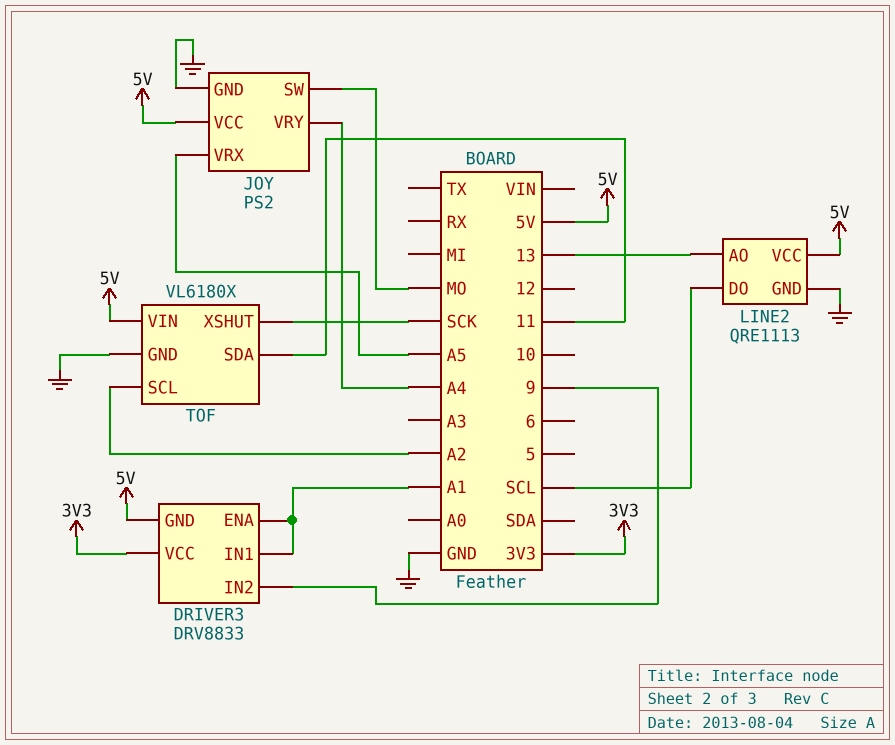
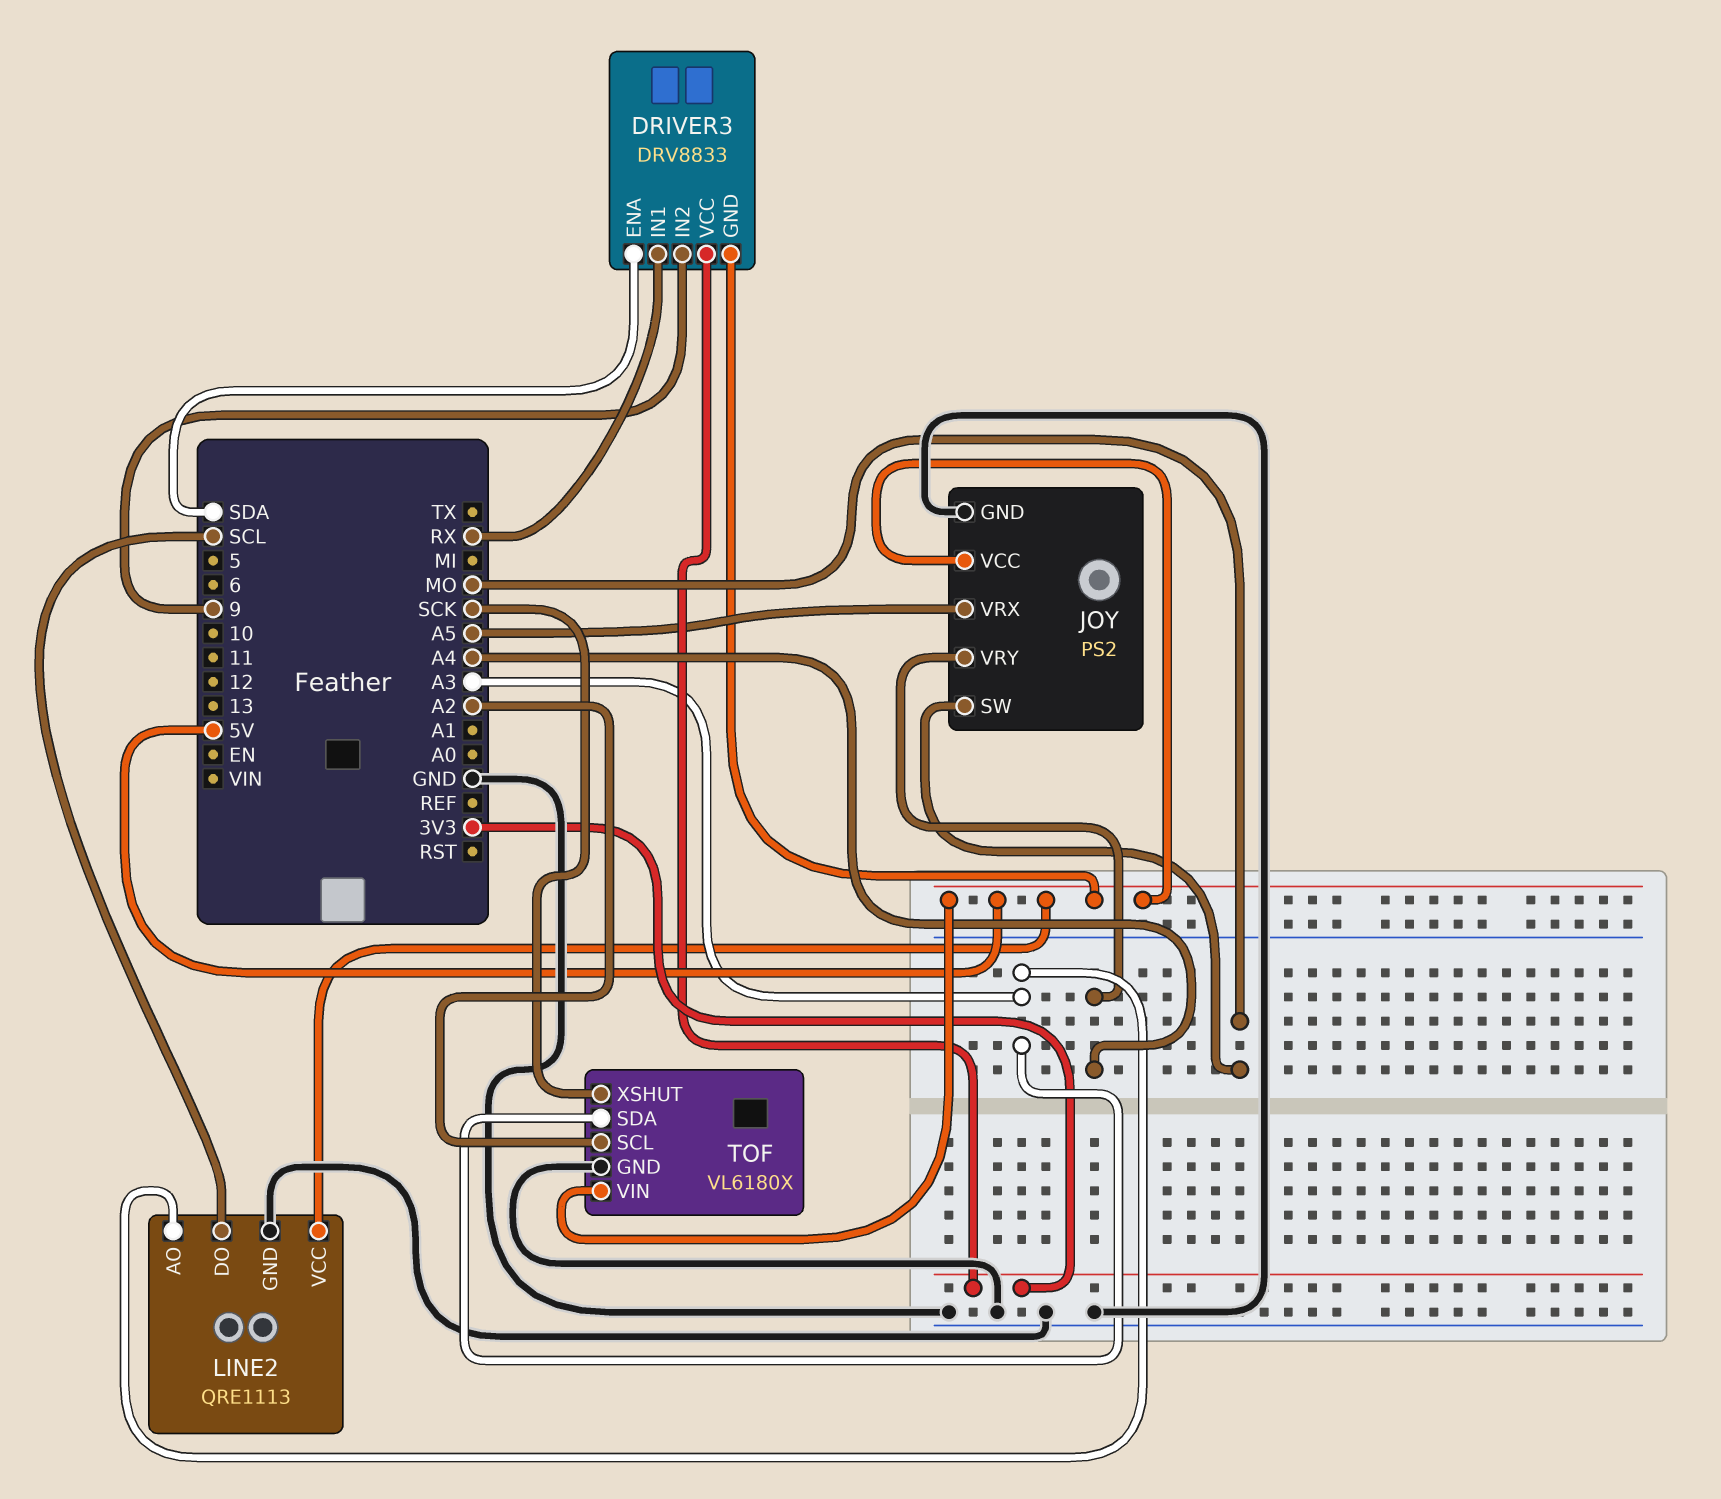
DRIVER3 pin ENA: A1 -> SDA
DRIVER3 pin IN1: A1 -> RX
LINE2 pin AO: 13 -> A3
TOF pin SDA: 11 -> A3

